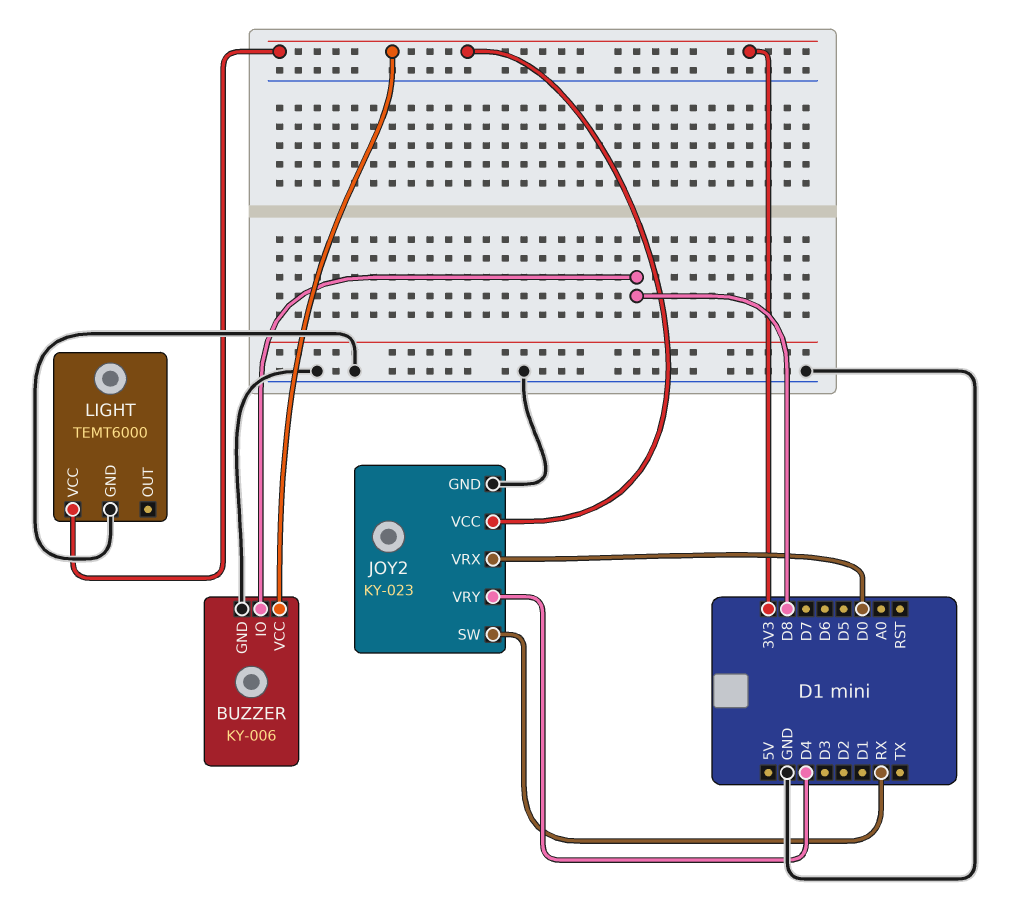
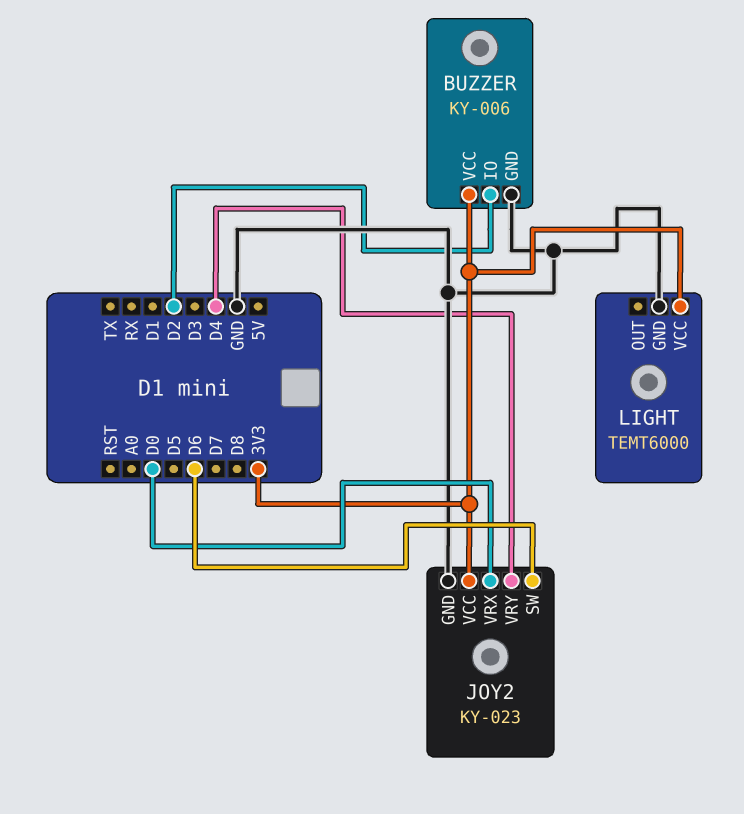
BUZZER pin IO: D8 -> D2
JOY2 pin SW: RX -> D6

